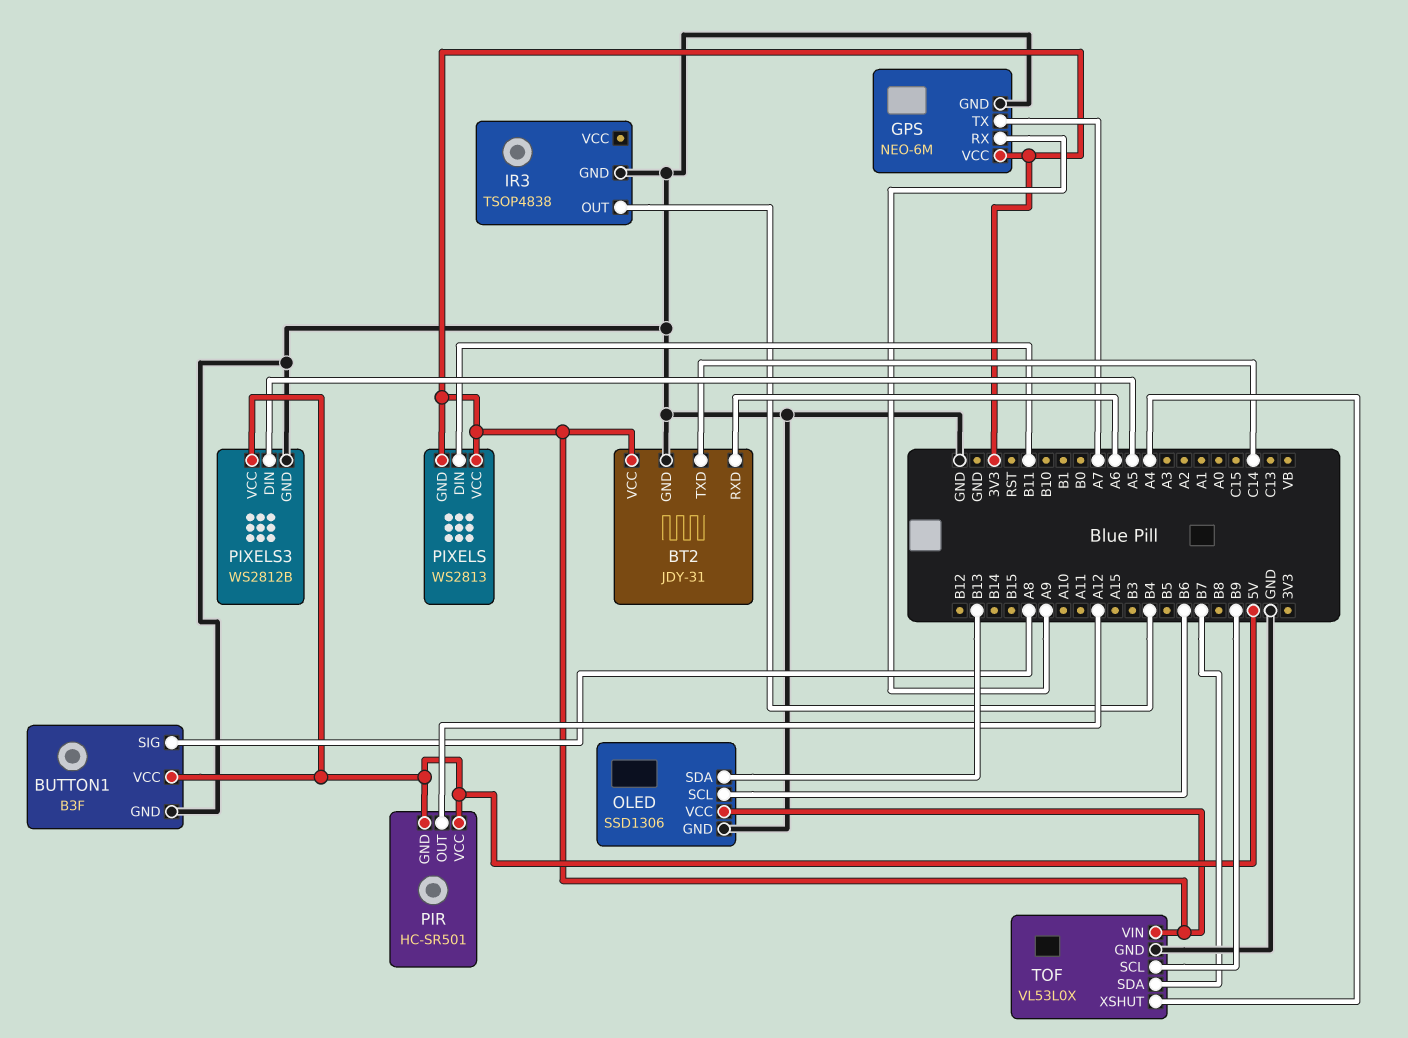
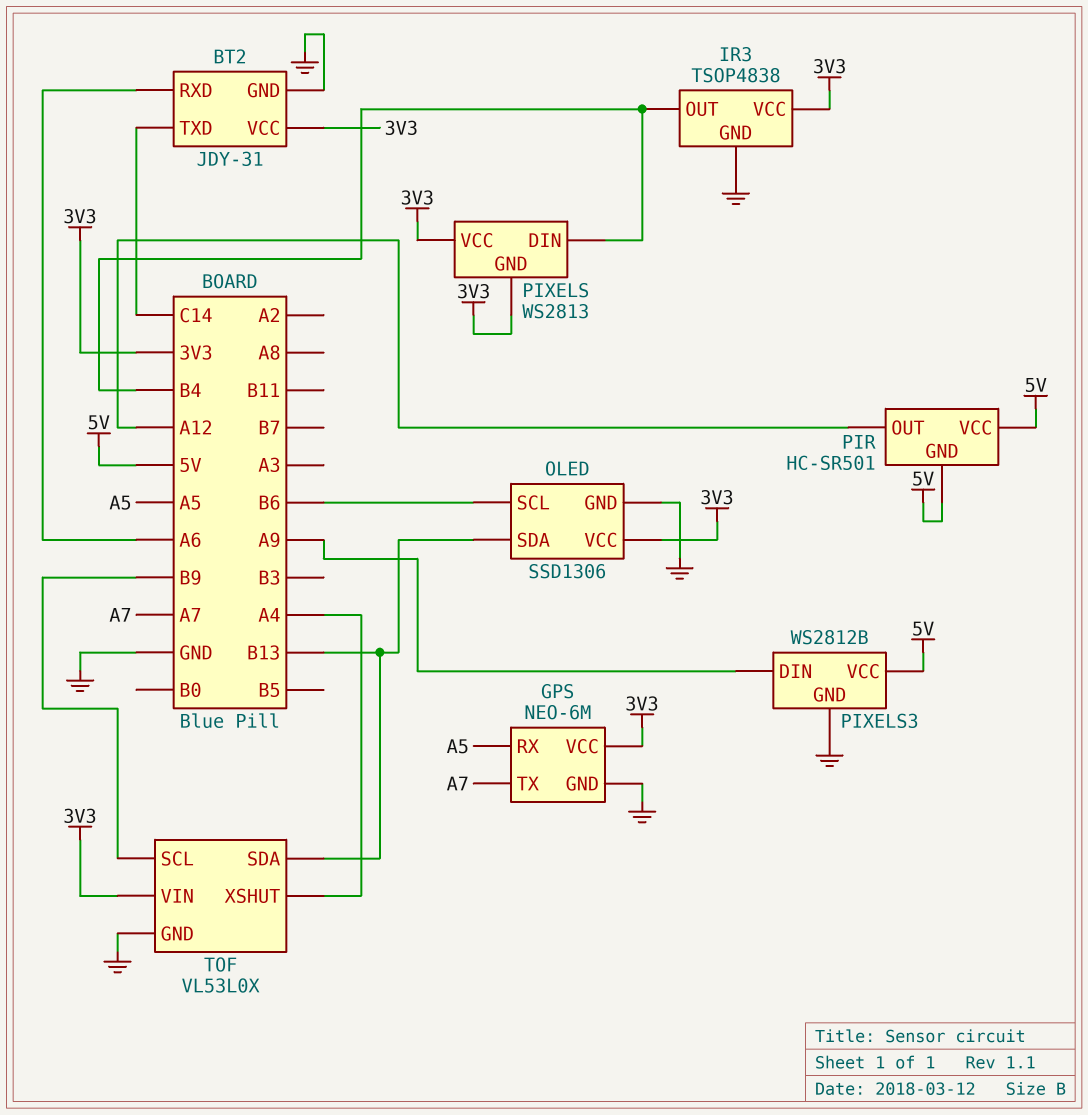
BUTTON1: B3F -> none
BUTTON1 pin GND: GND -> none
BUTTON1 pin SIG: A8 -> none
BUTTON1 pin VCC: 5V -> none
GPS pin RX: A9 -> A5
IR3 pin VCC: none -> 3V3
PIXELS pin DIN: B11 -> B4
PIXELS3 pin DIN: A5 -> A9
TOF pin SDA: B7 -> B13

